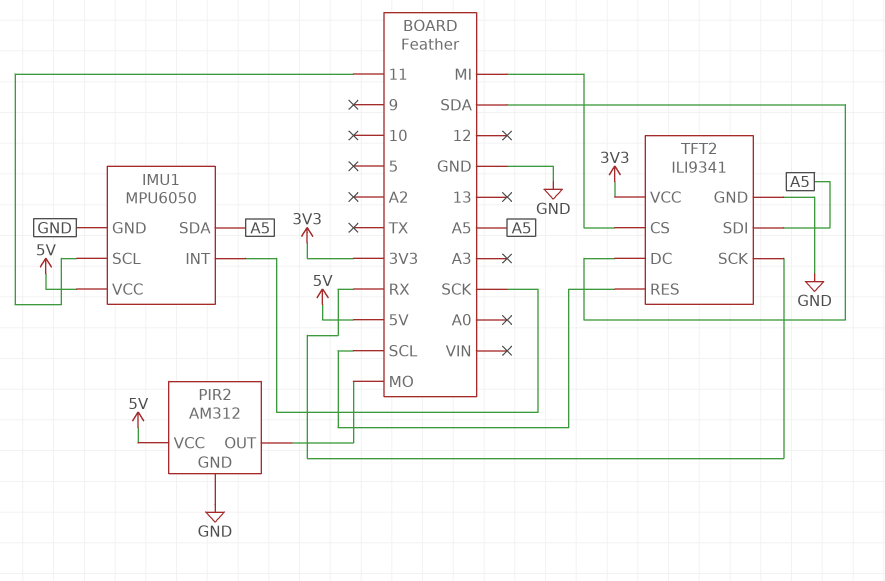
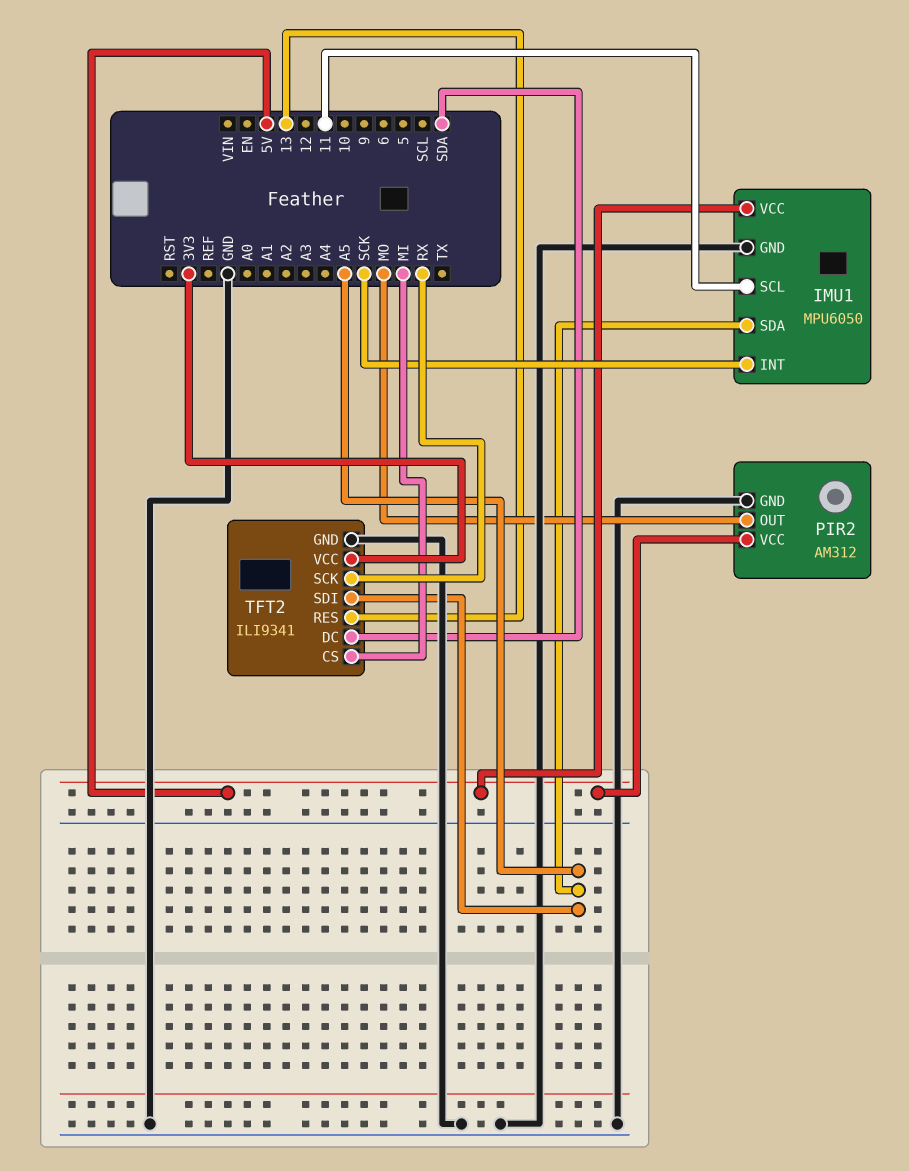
TFT2 pin RES: SCL -> 13

